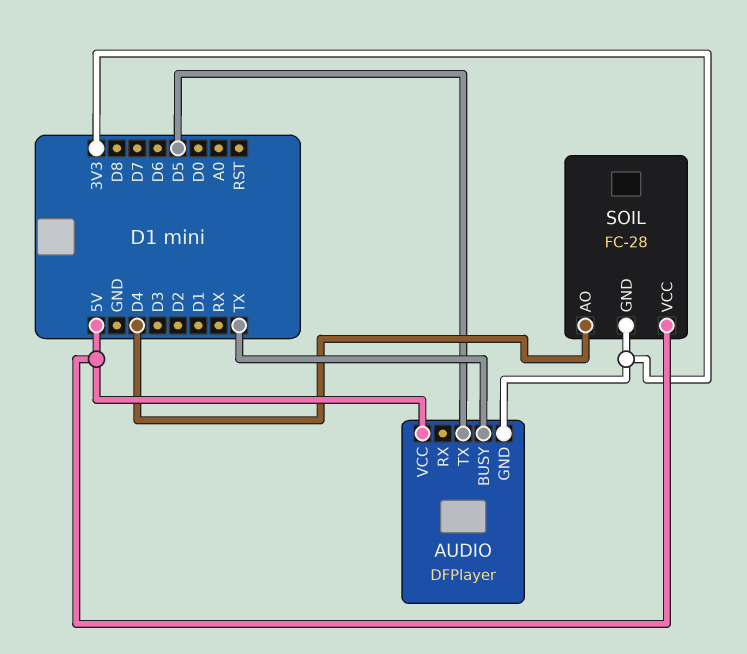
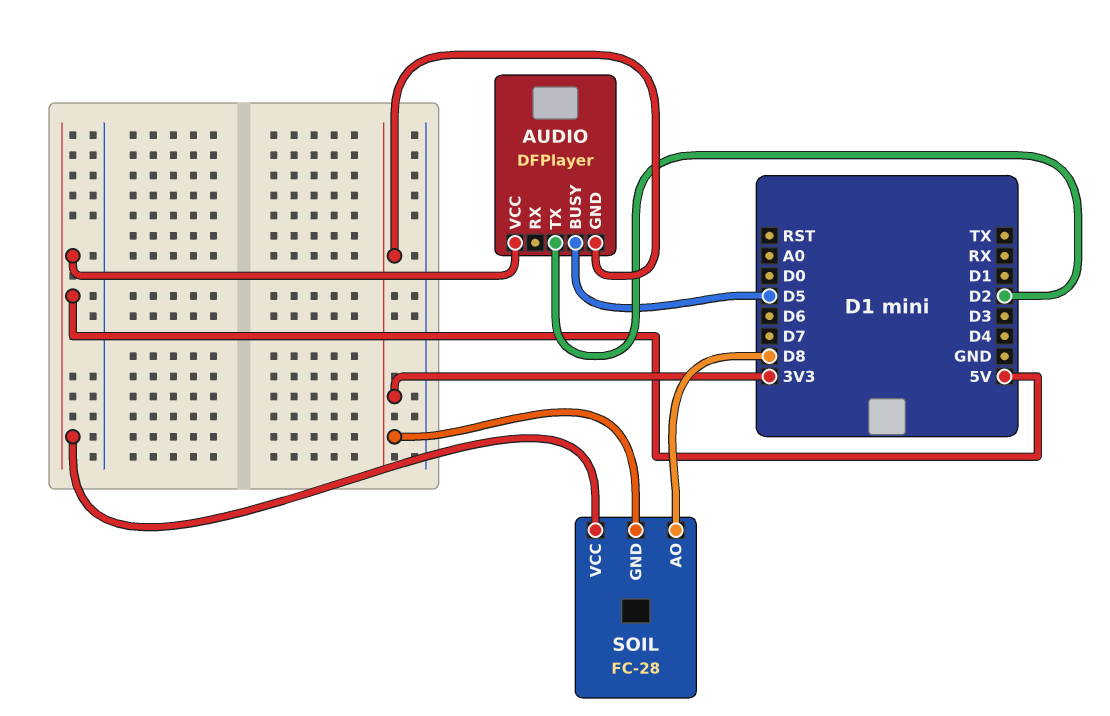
AUDIO pin BUSY: TX -> D5
AUDIO pin TX: D5 -> D2
SOIL pin AO: D4 -> D8

